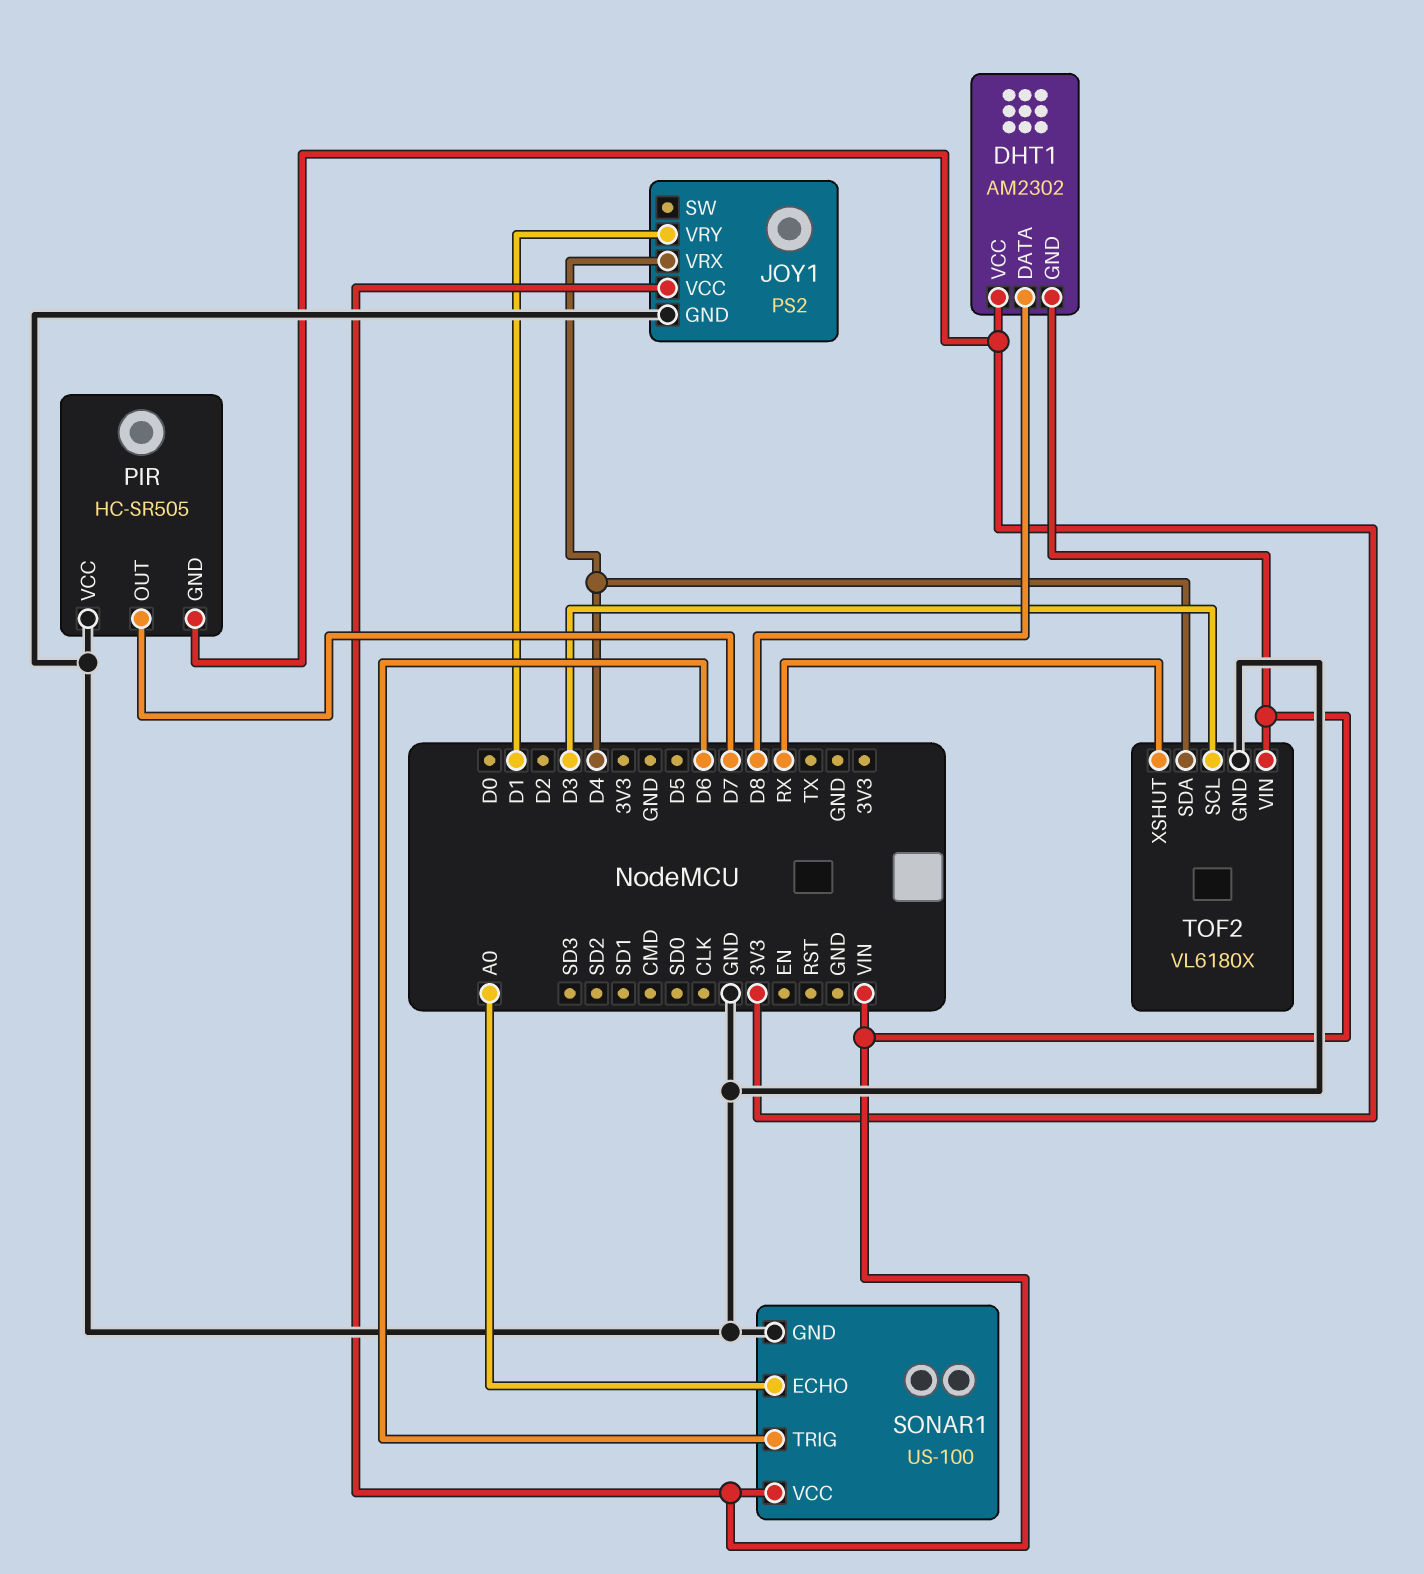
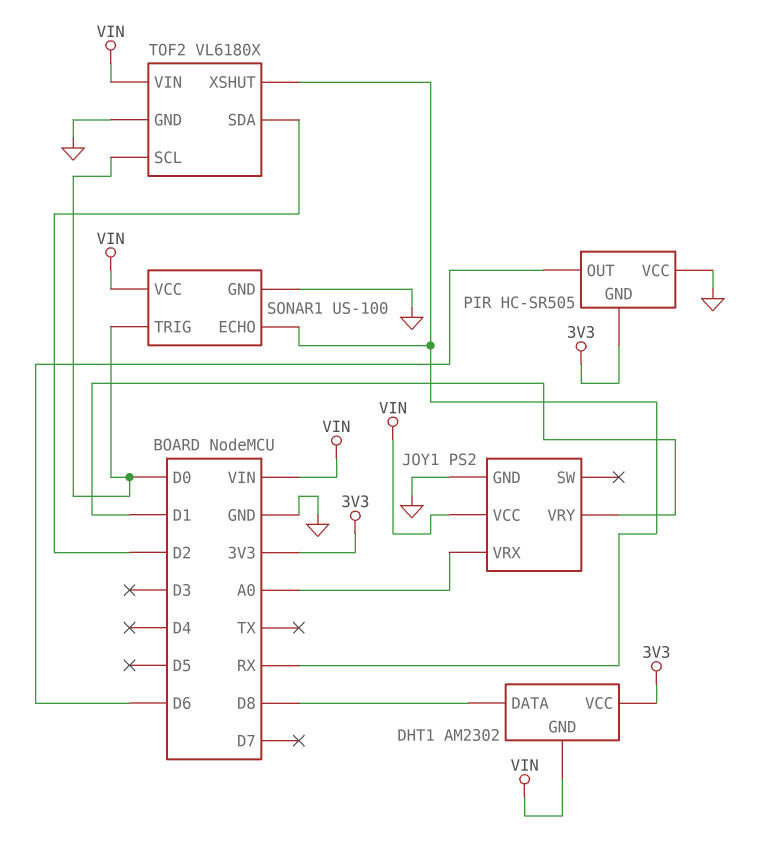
JOY1 pin VRX: D4 -> A0
PIR pin OUT: D7 -> D6
SONAR1 pin ECHO: A0 -> RX
SONAR1 pin TRIG: D6 -> D0
TOF2 pin SCL: D3 -> D0
TOF2 pin SDA: D4 -> D2

